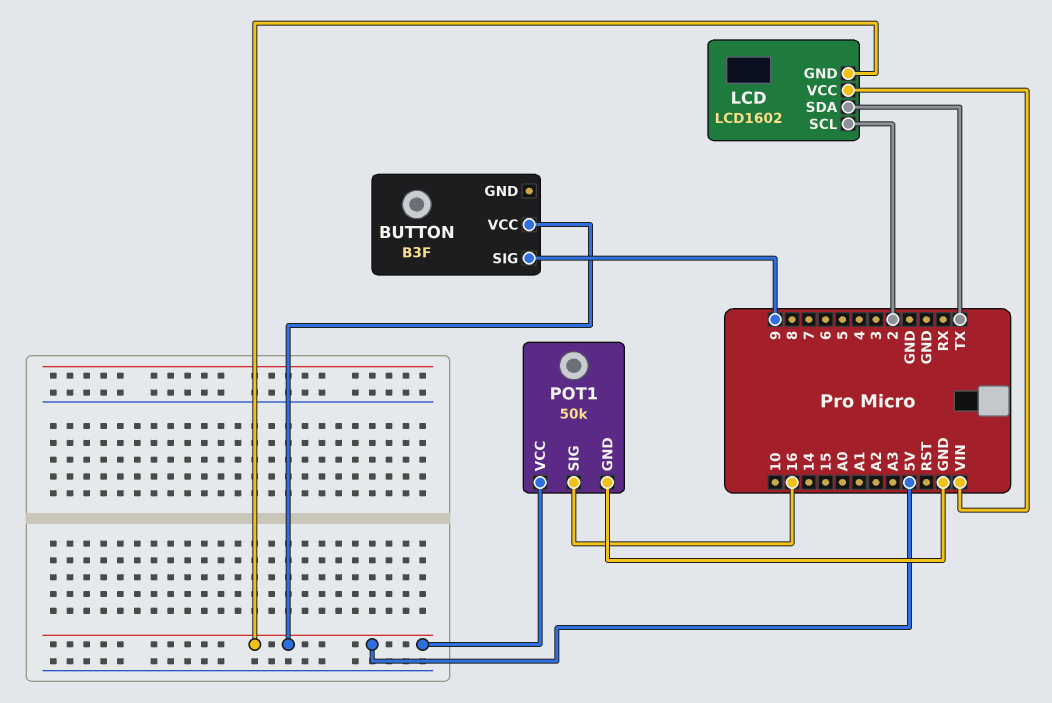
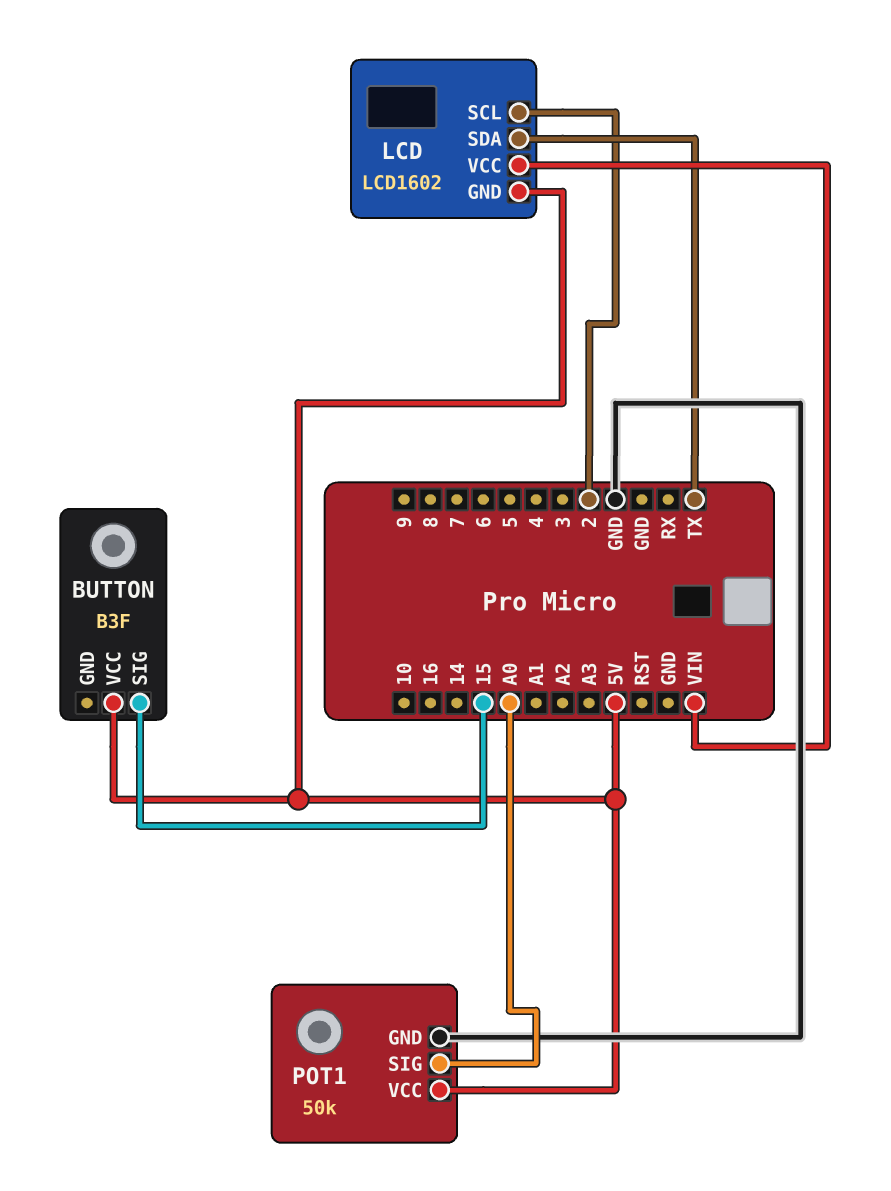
BUTTON pin SIG: 9 -> 15
POT1 pin SIG: 16 -> A0

